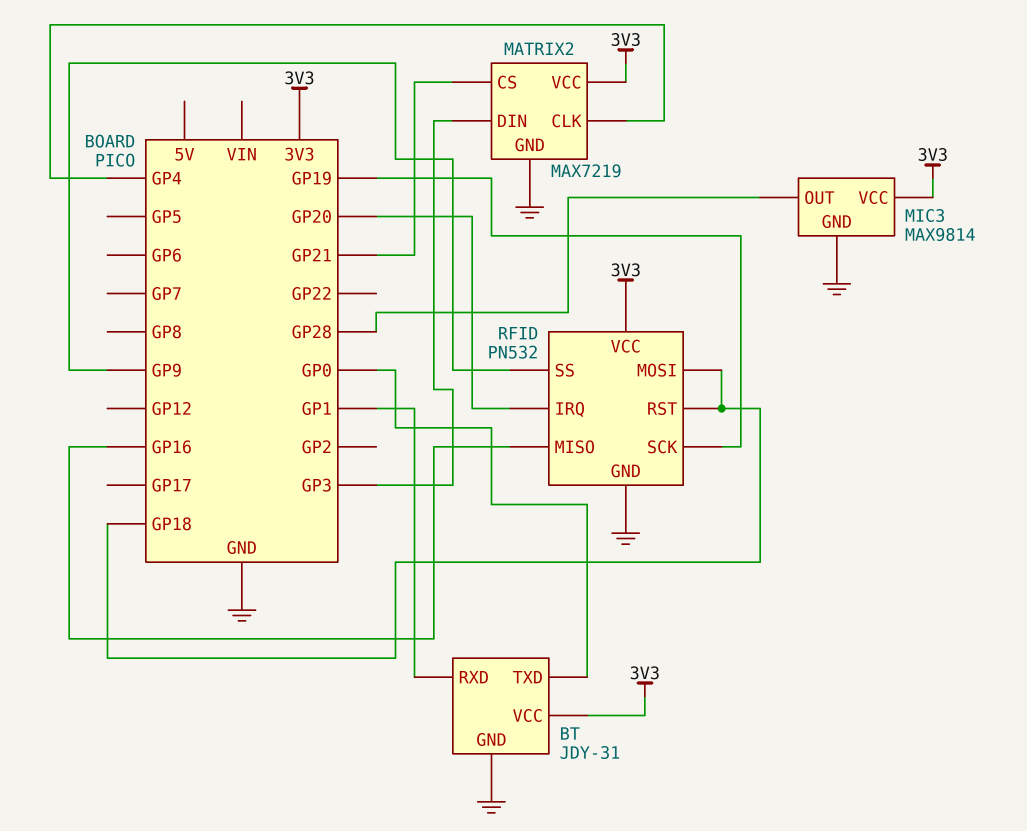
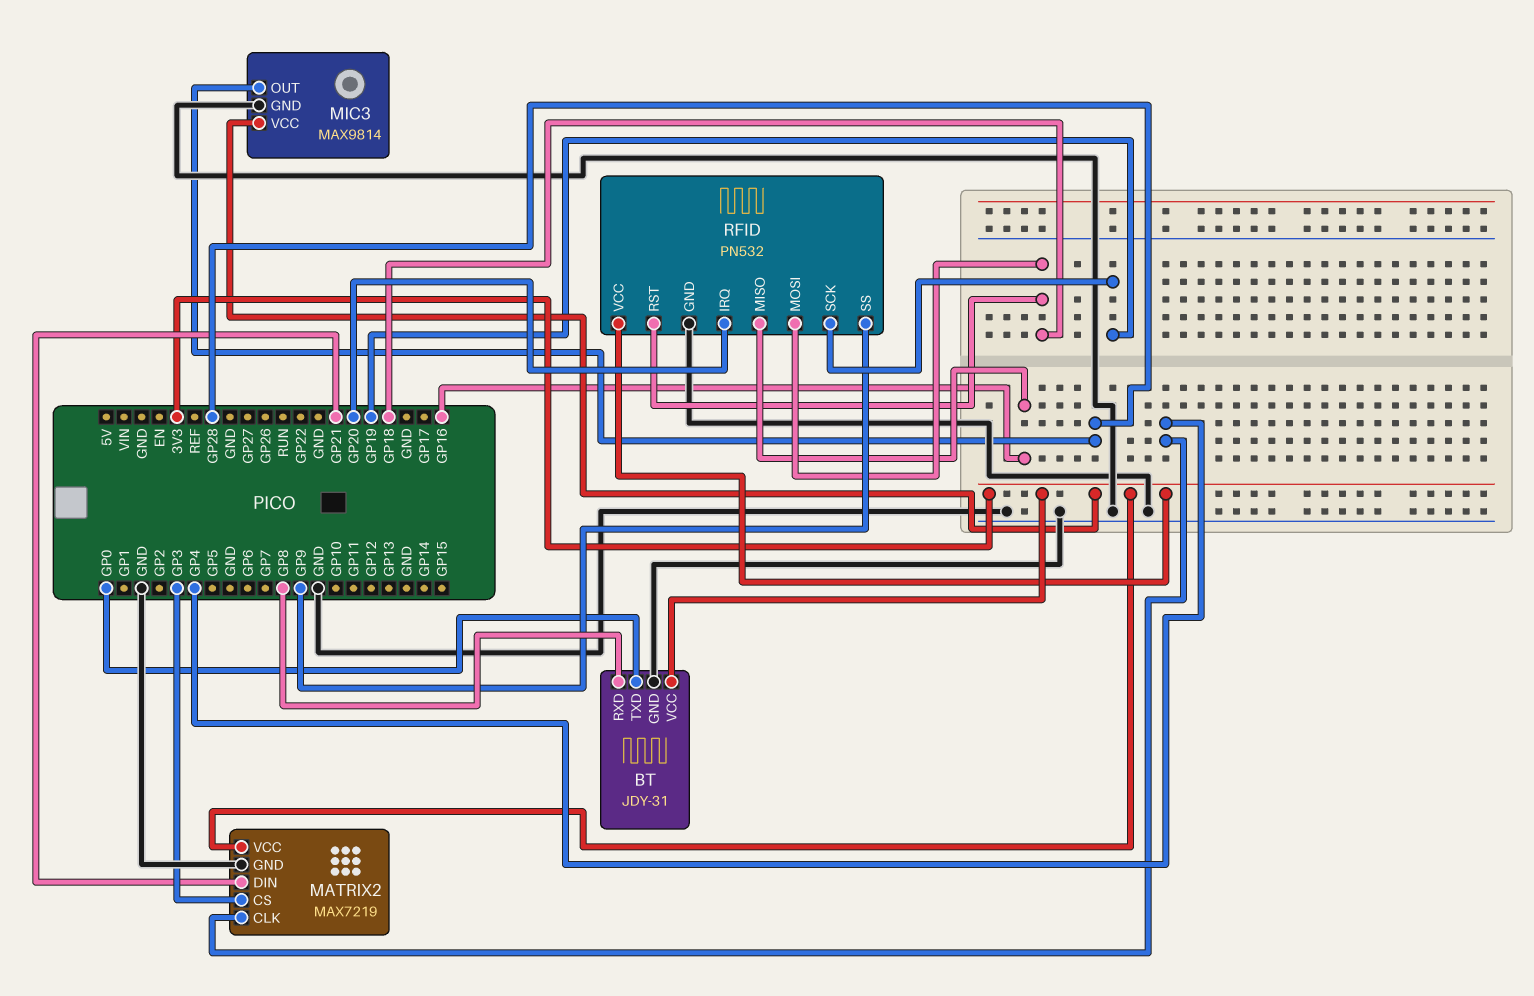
BT pin RXD: GP1 -> GP8
MATRIX2 pin CS: GP21 -> GP3
MATRIX2 pin DIN: GP3 -> GP21

